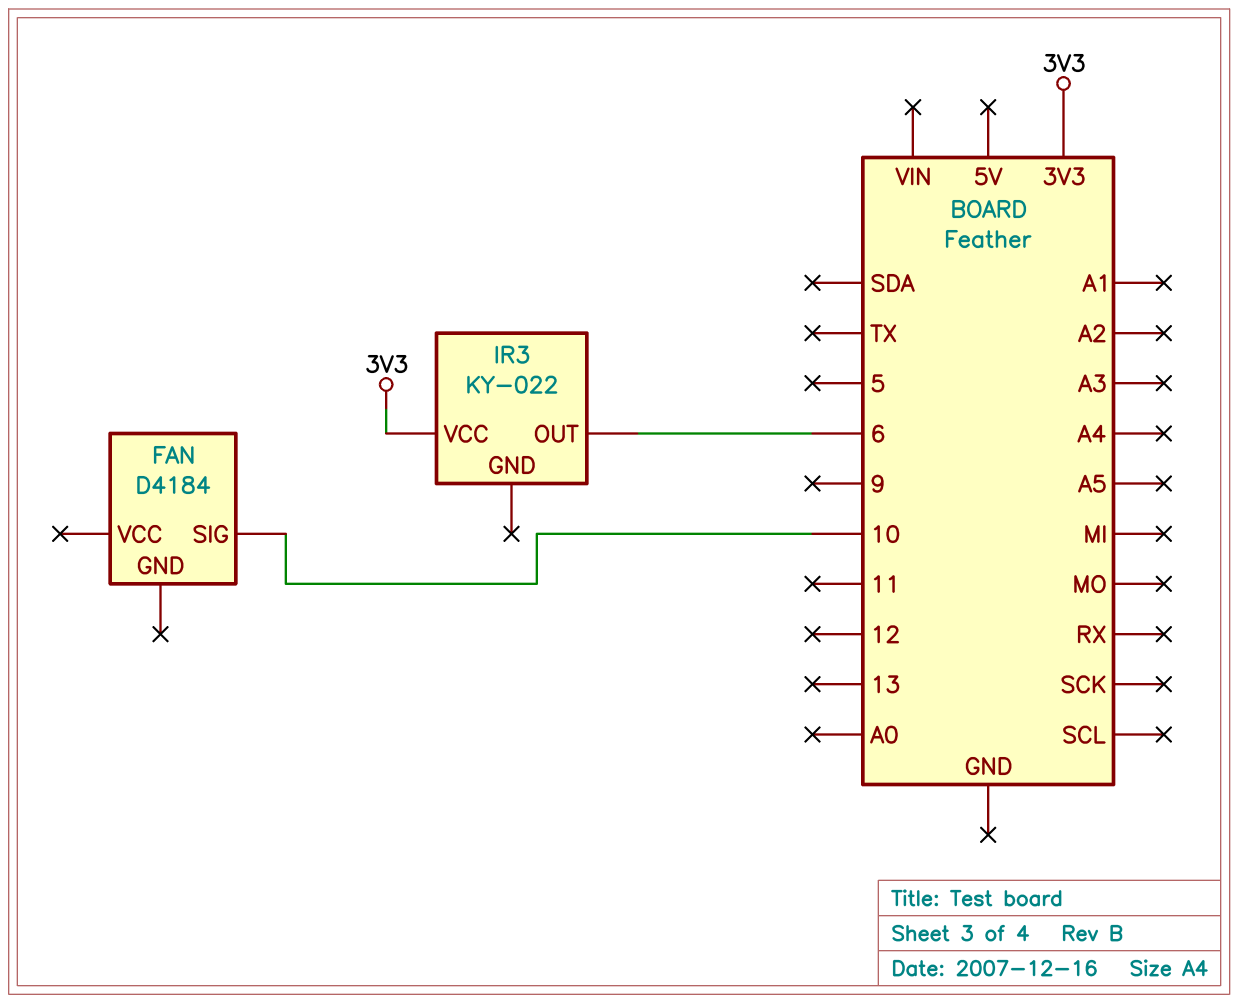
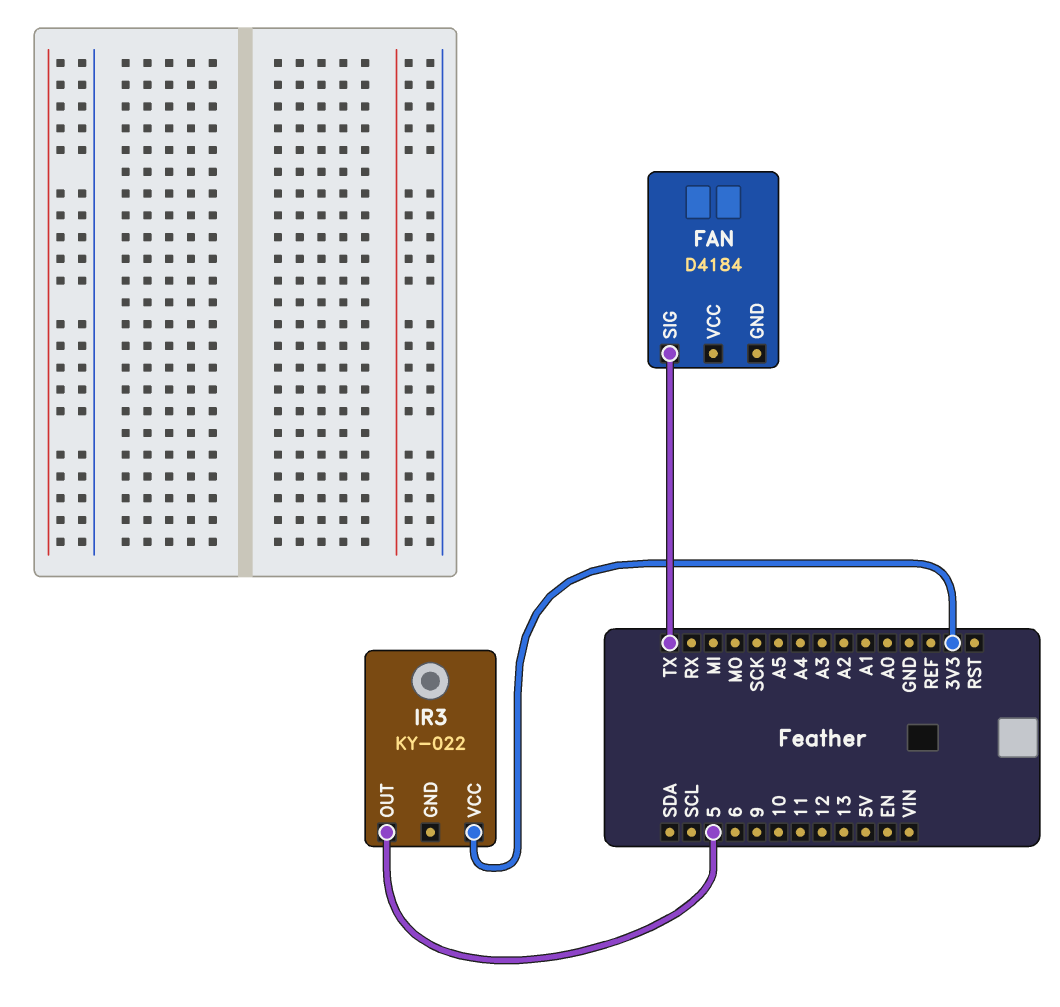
FAN pin SIG: 10 -> TX
IR3 pin OUT: 6 -> 5

